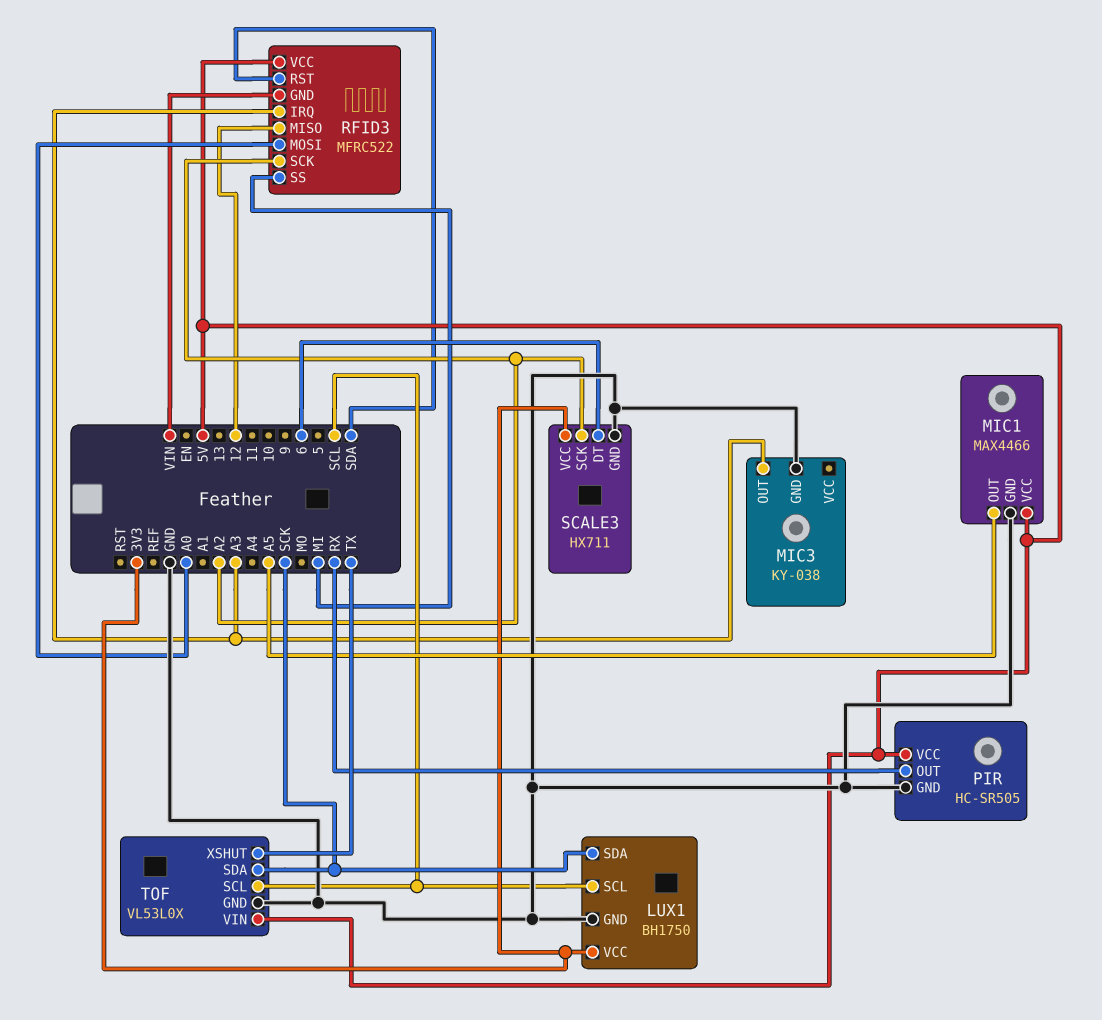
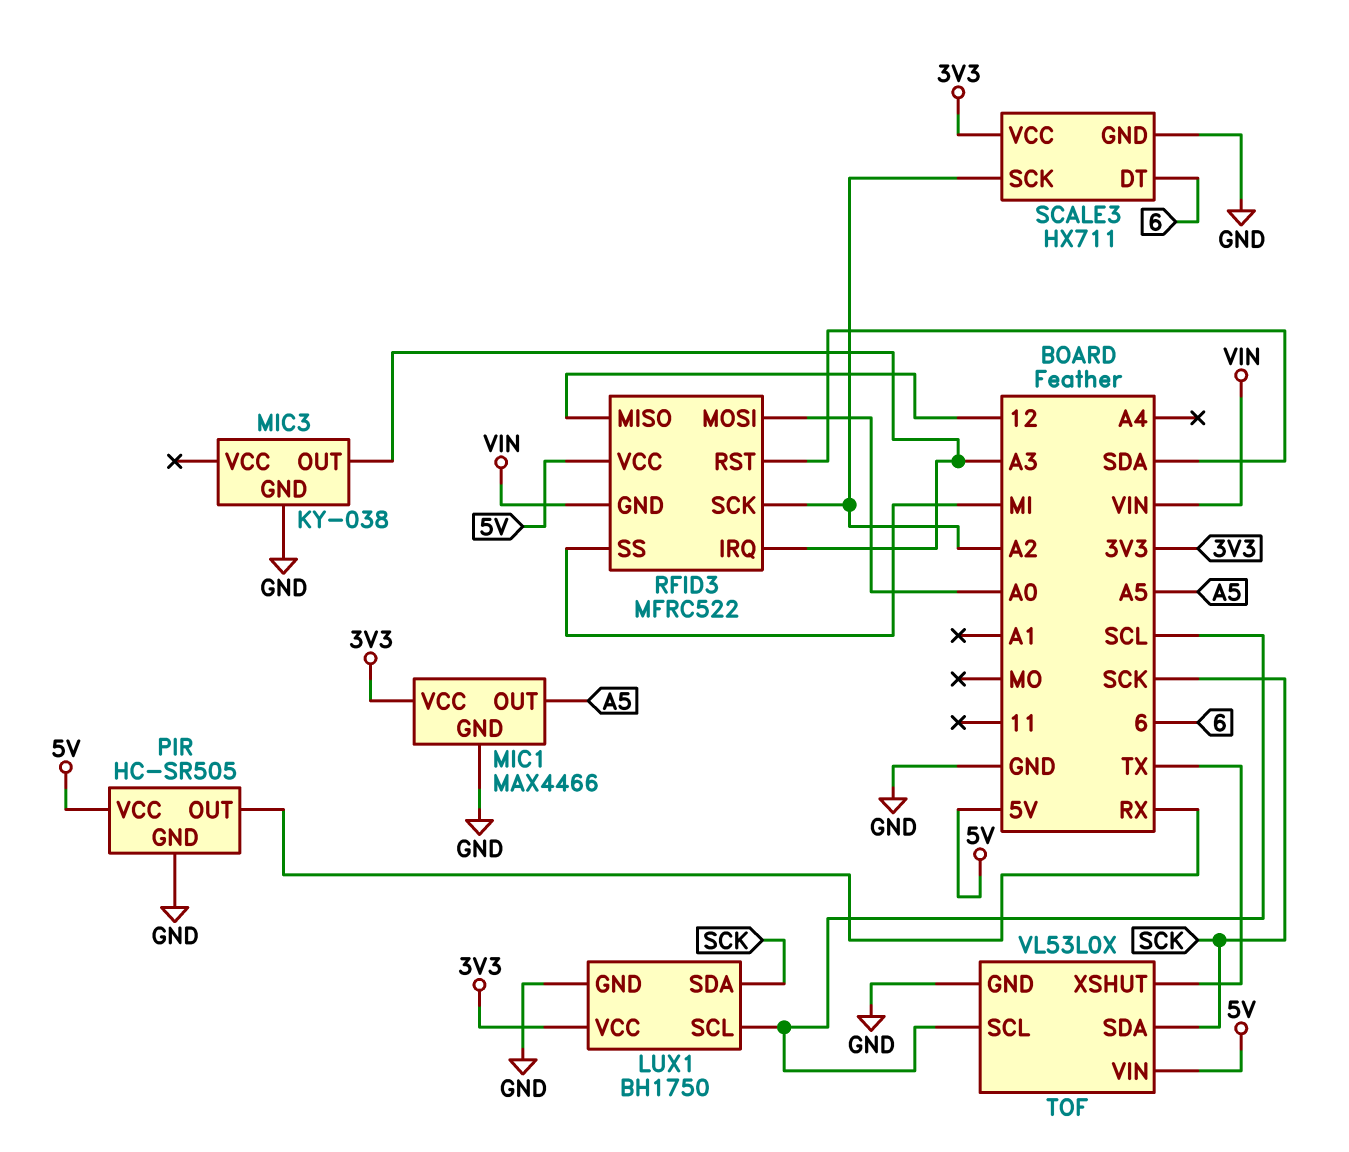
MIC1 pin VCC: 5V -> 3V3

